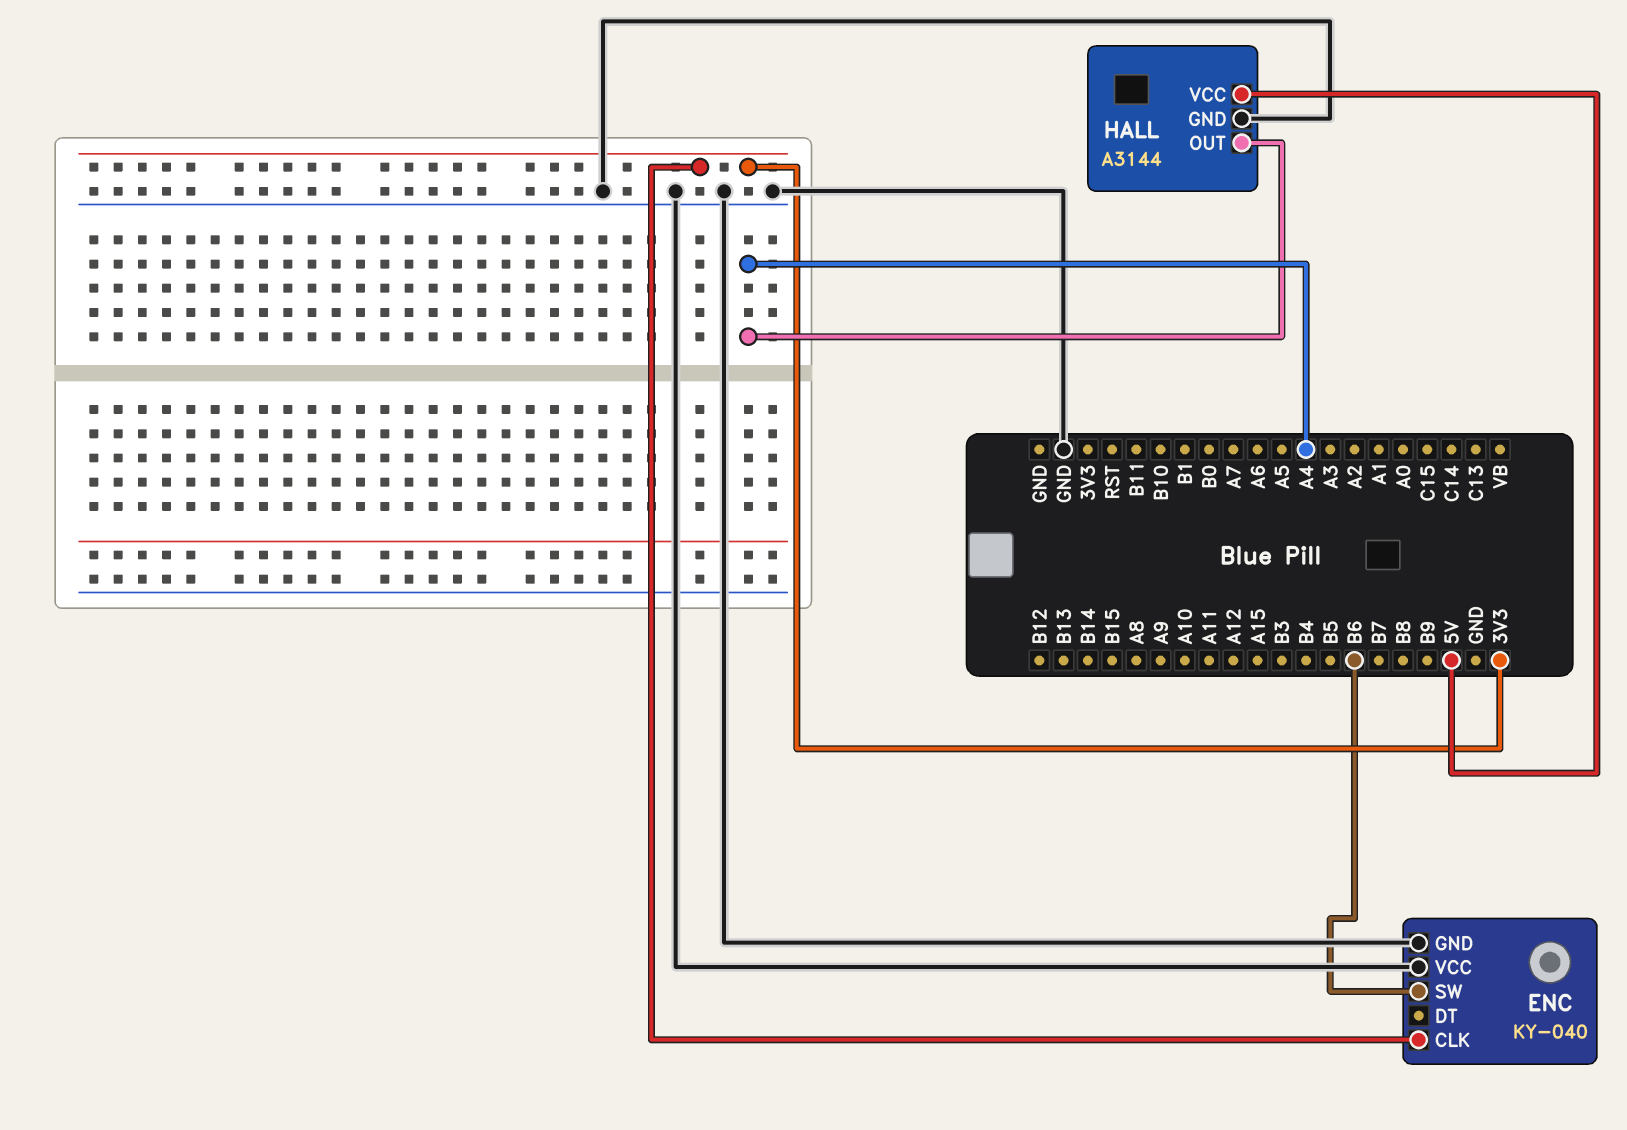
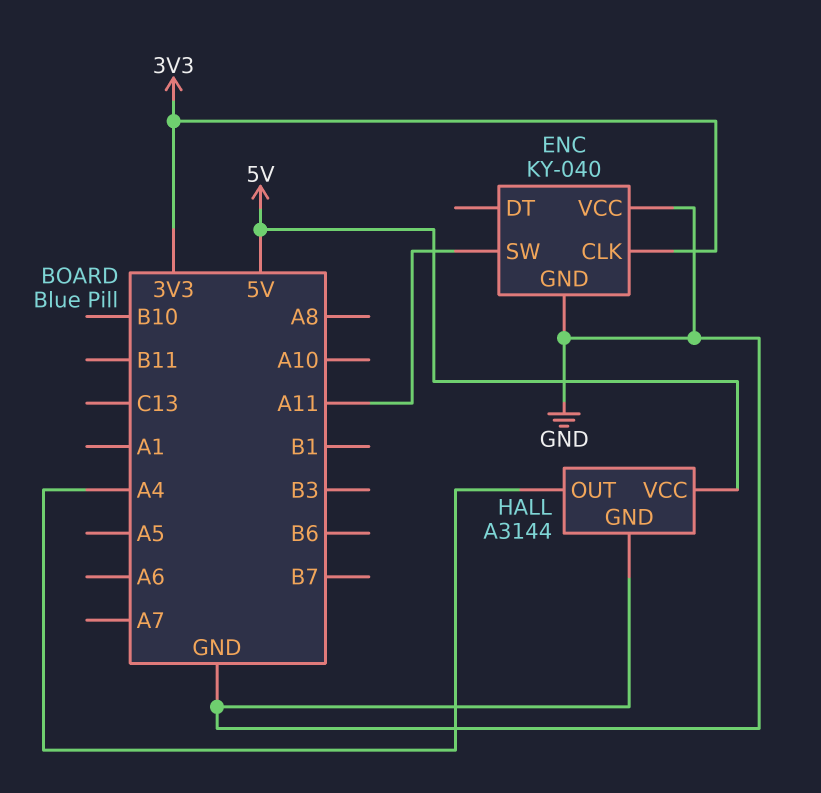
ENC pin SW: B6 -> A11

